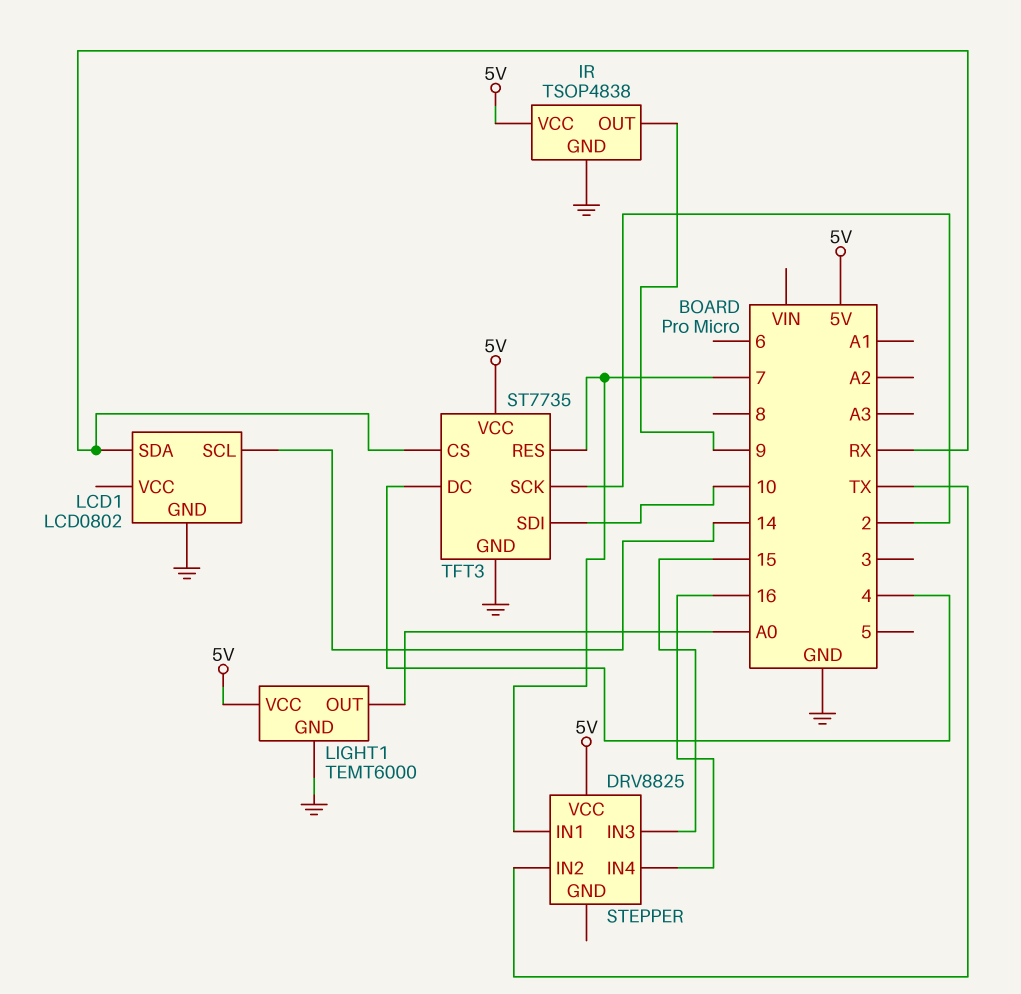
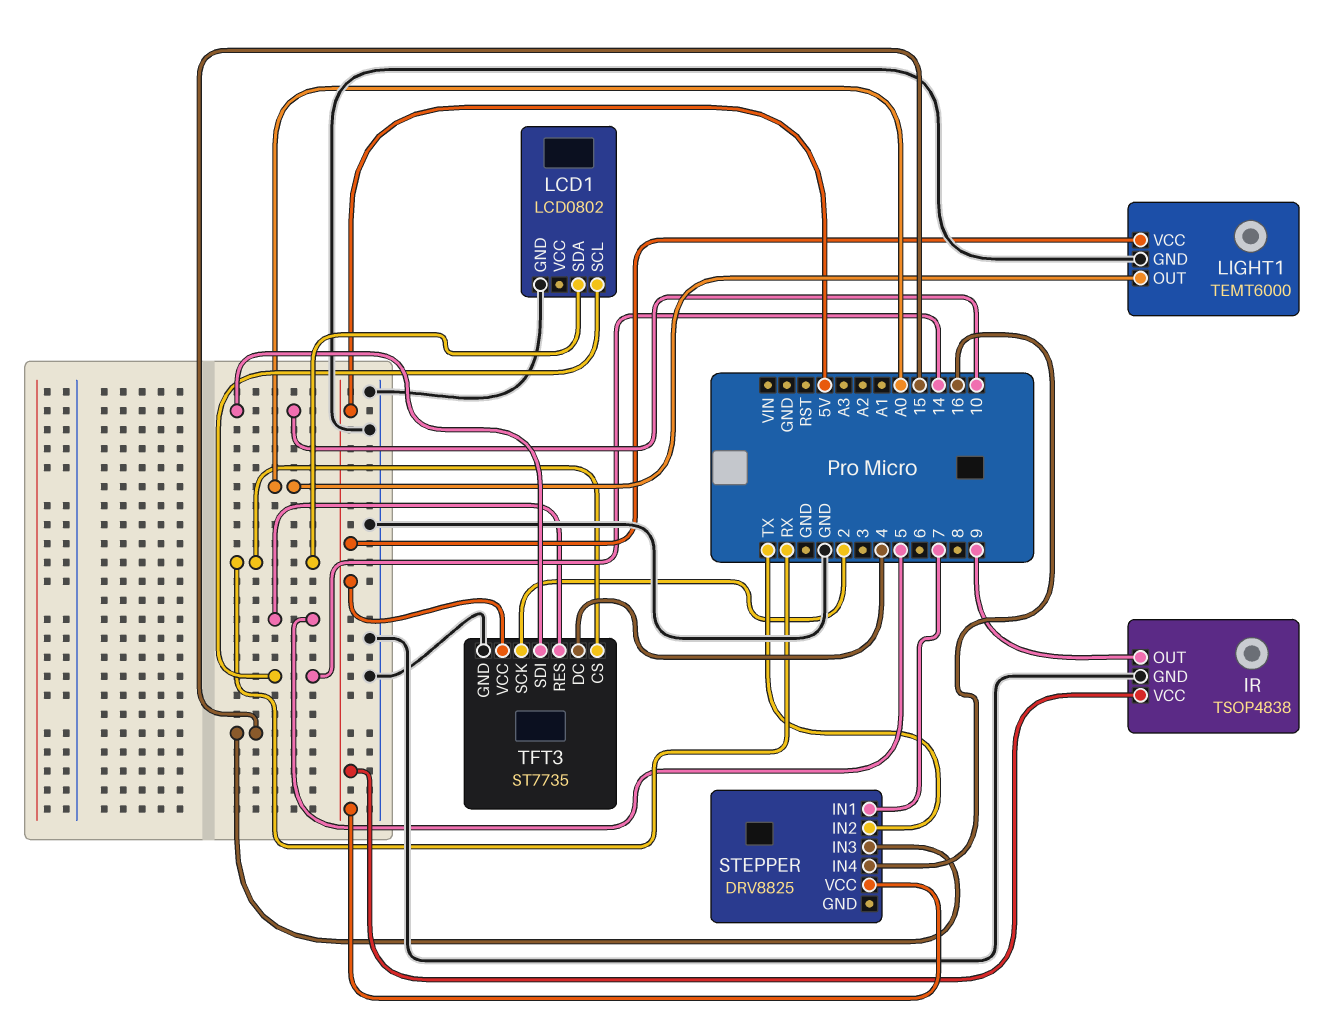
TFT3 pin RES: 7 -> 5

